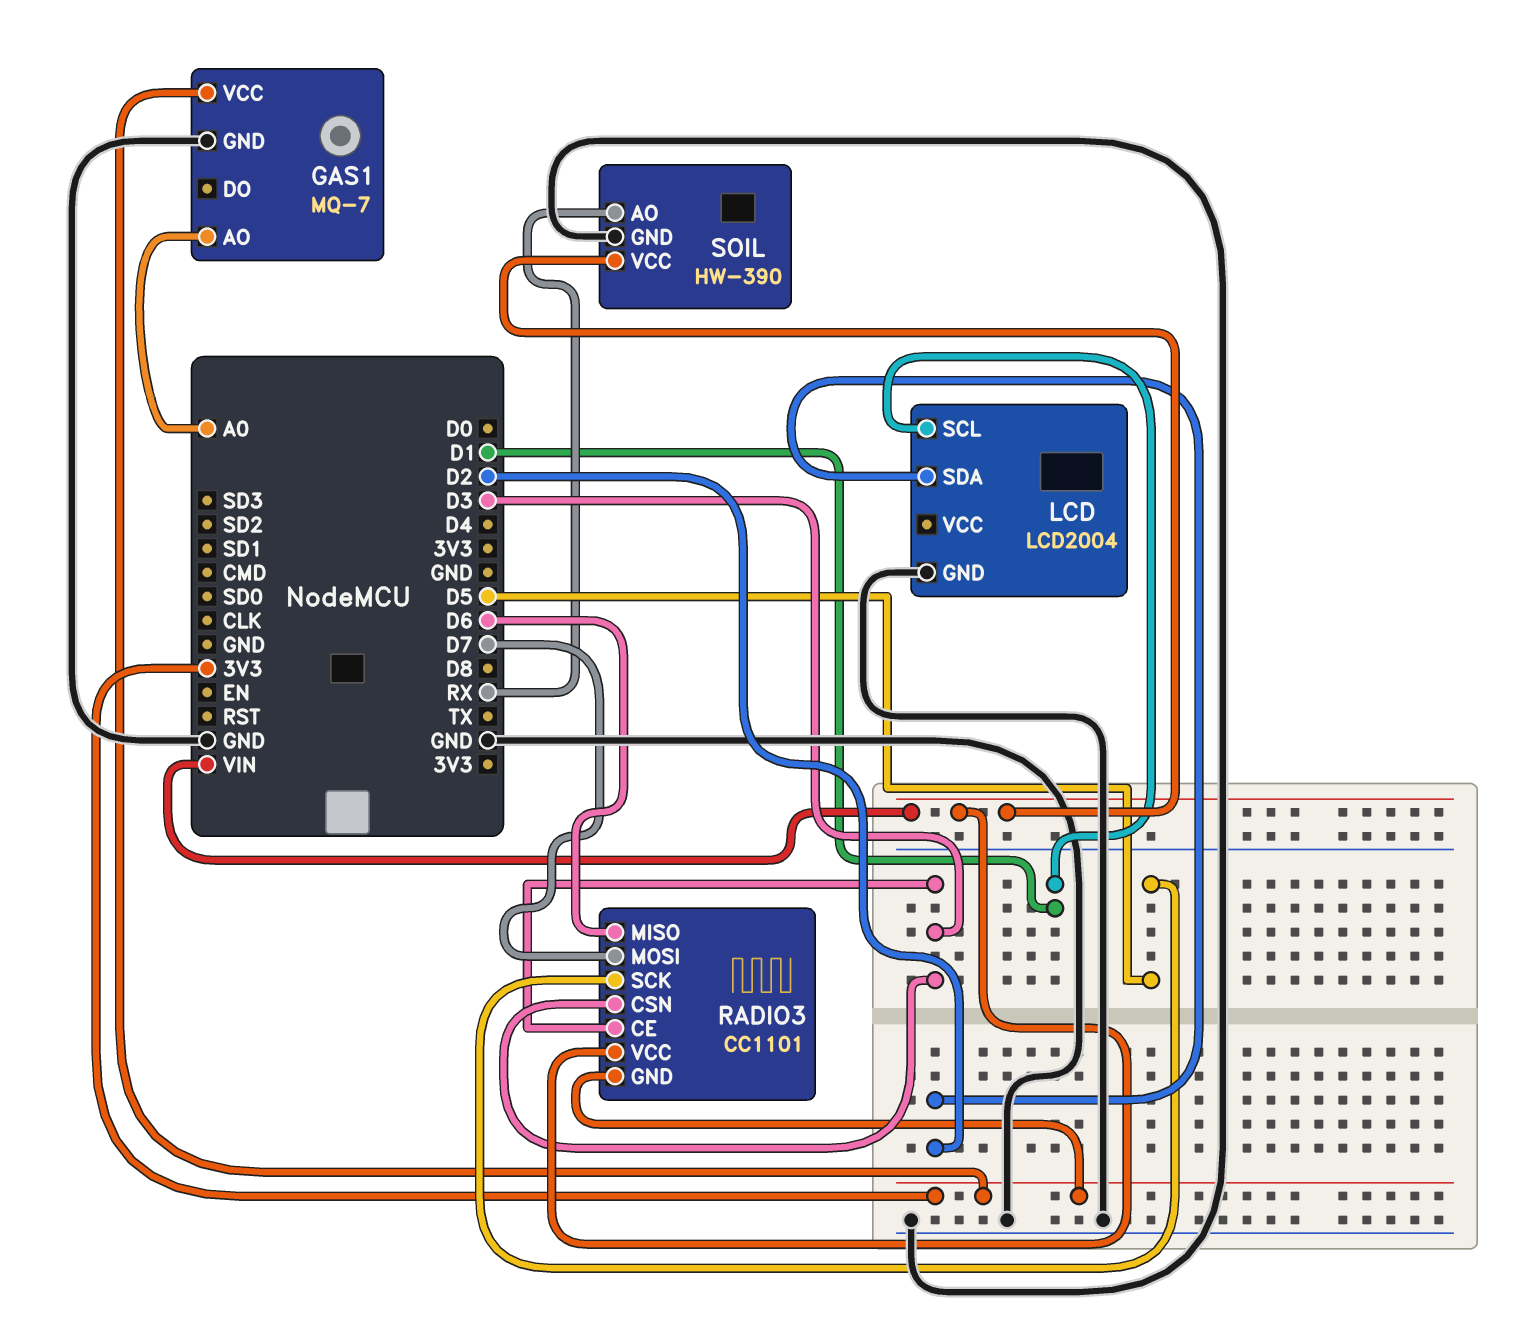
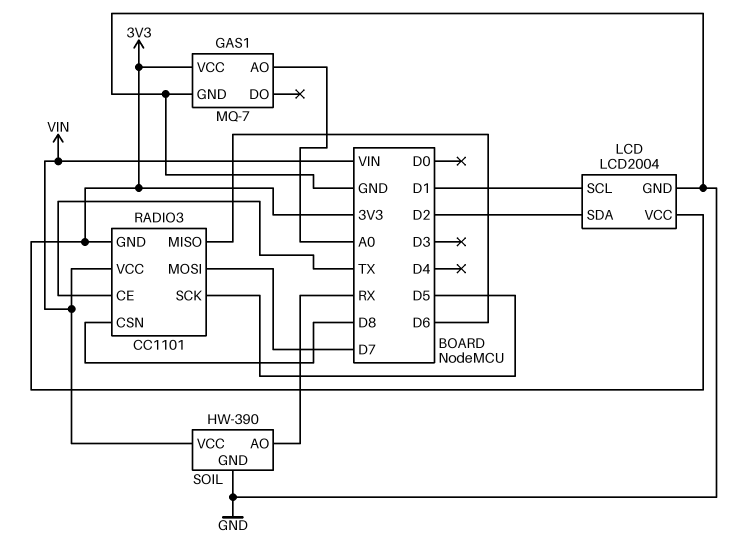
LCD pin VCC: none -> 3V3
RADIO3 pin CE: D3 -> TX
RADIO3 pin CSN: D3 -> D8

